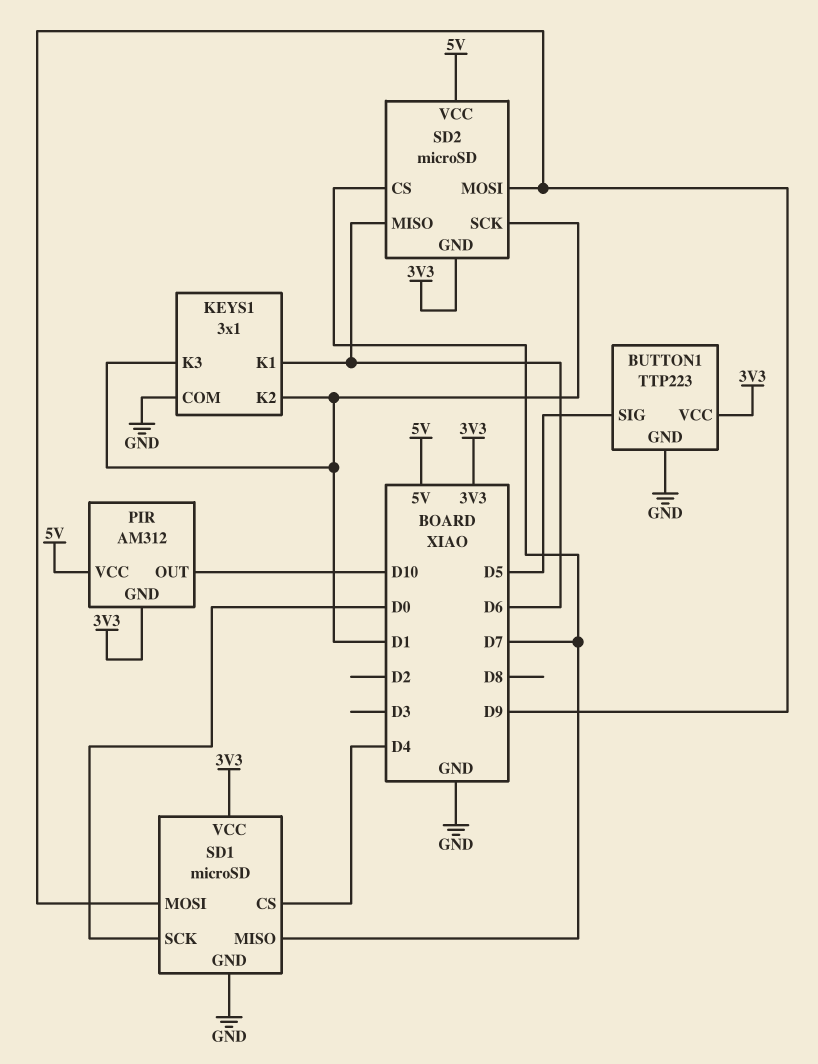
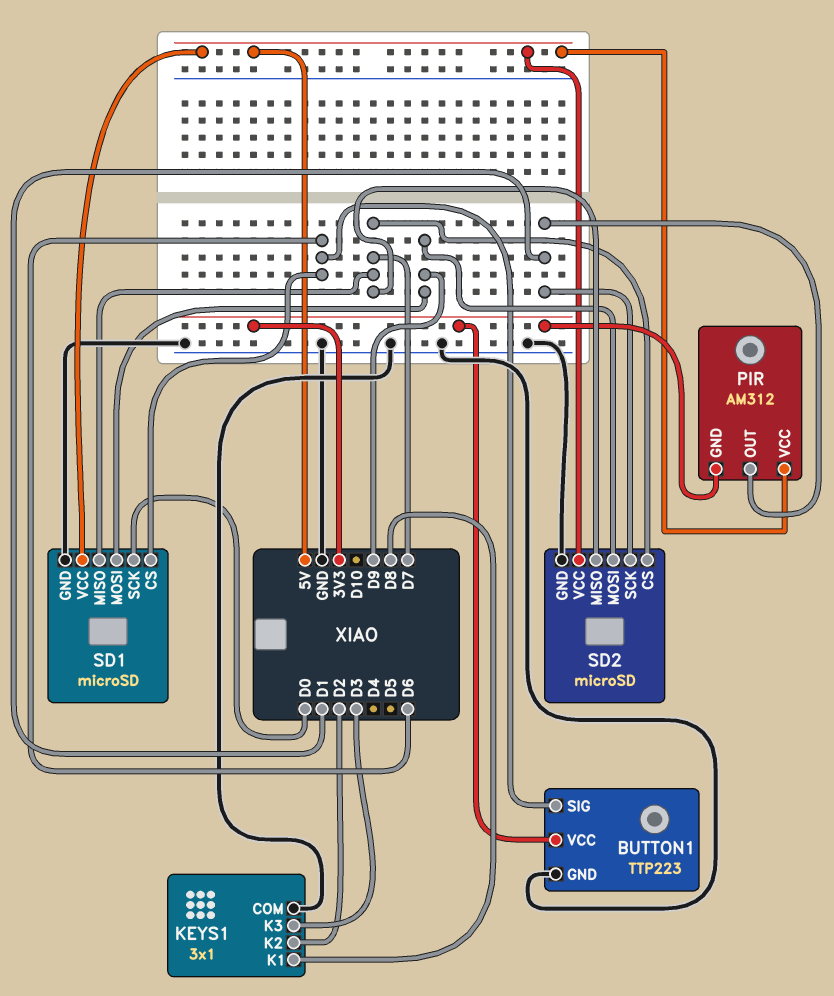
BUTTON1 pin SIG: D5 -> D6
KEYS1 pin K1: D6 -> D8
KEYS1 pin K2: D1 -> D2
KEYS1 pin K3: D1 -> D3
PIR pin OUT: D10 -> D1
SD1 pin CS: D4 -> D6
SD1 pin VCC: 3V3 -> 5V
SD2 pin GND: 3V3 -> GND
SD2 pin MISO: D6 -> D7

